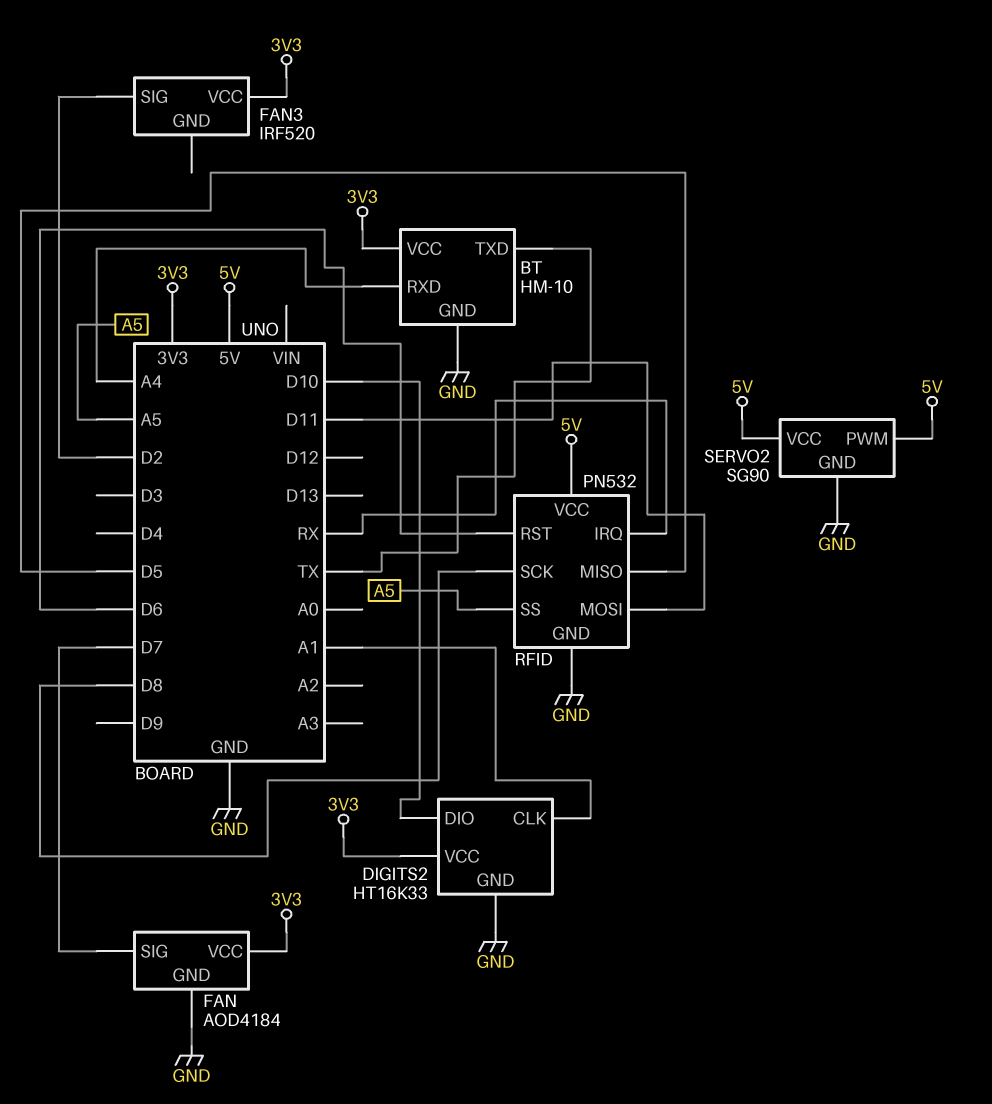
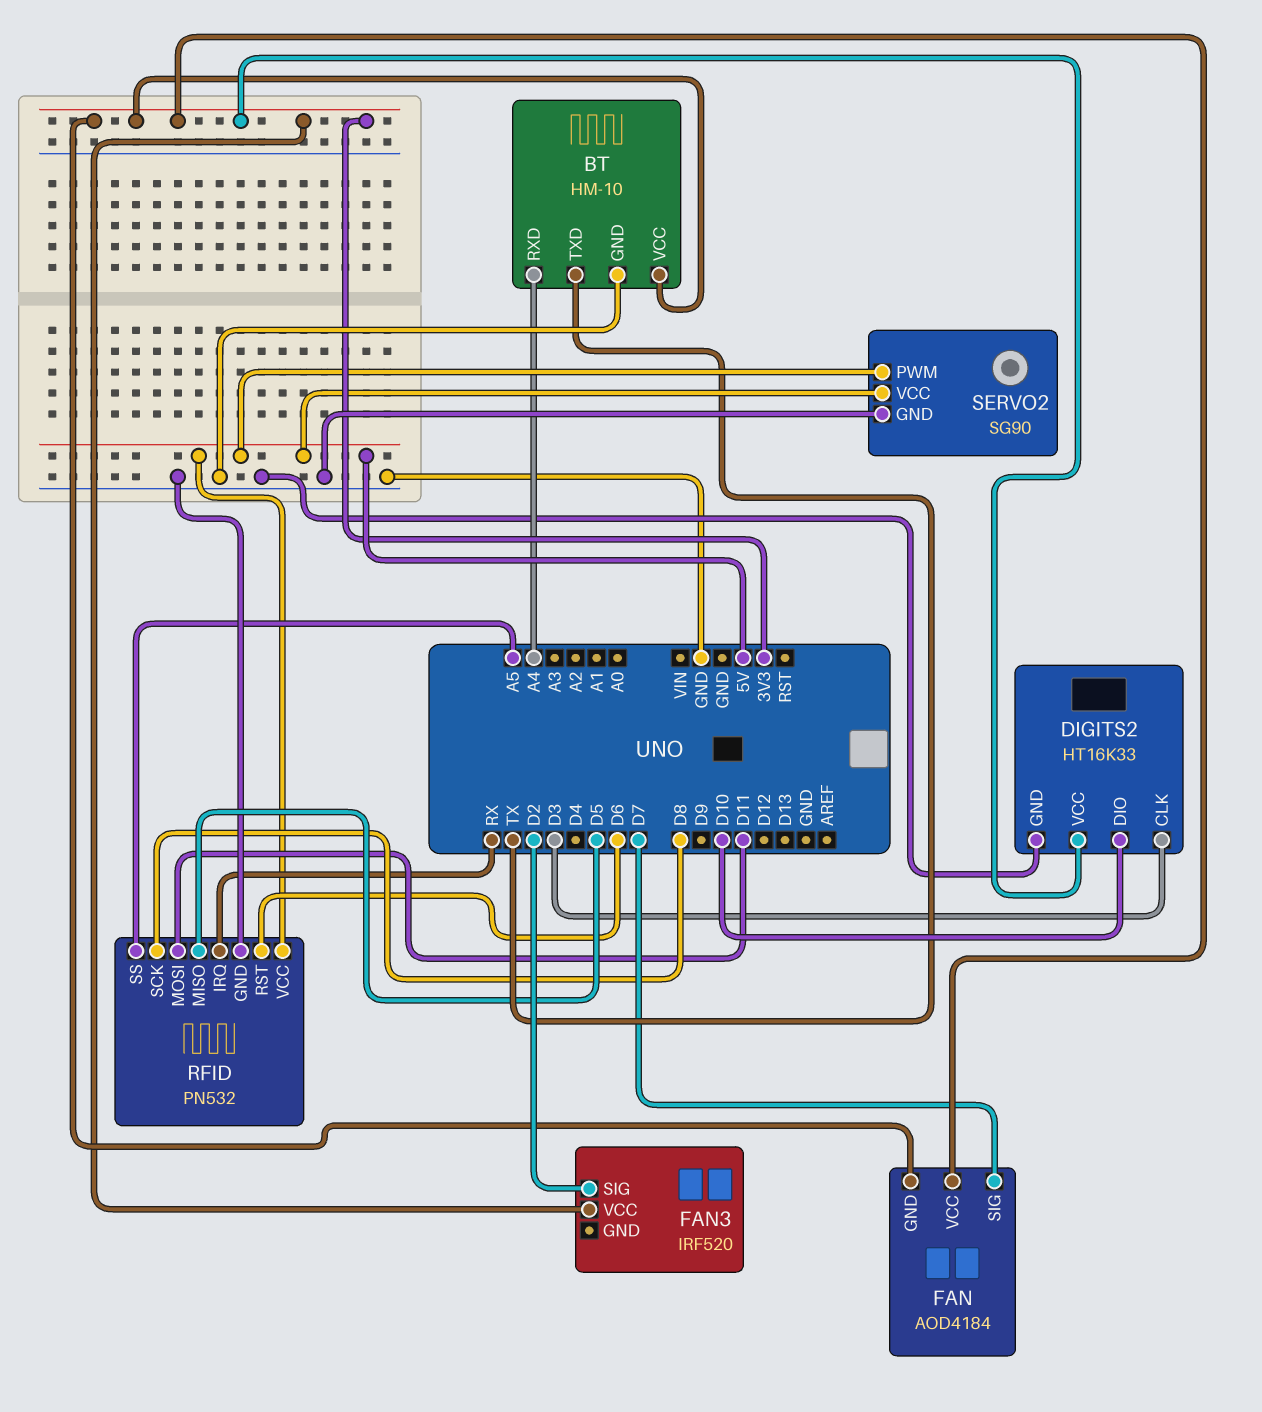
DIGITS2 pin CLK: A1 -> D3
FAN pin GND: GND -> 3V3

